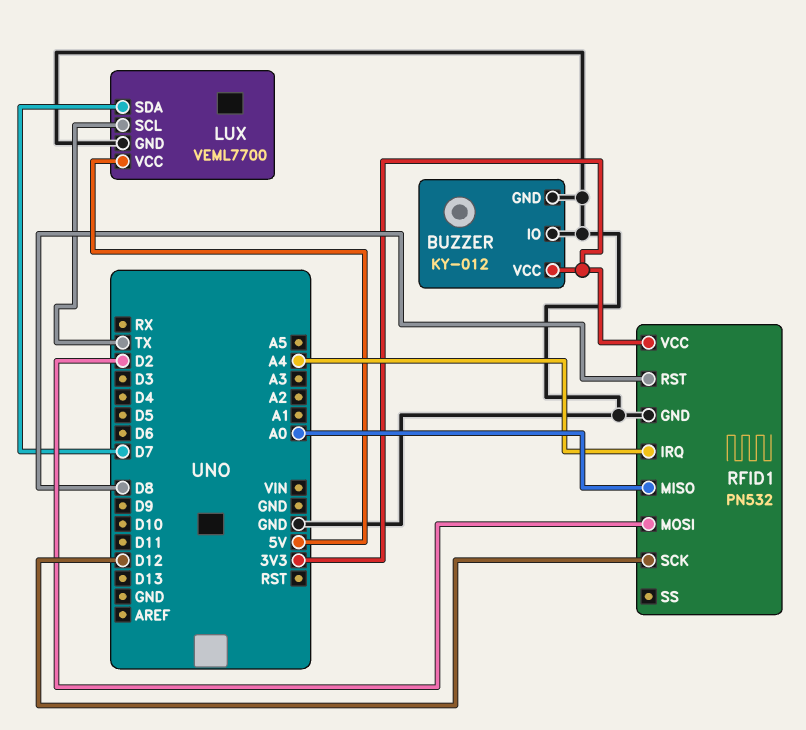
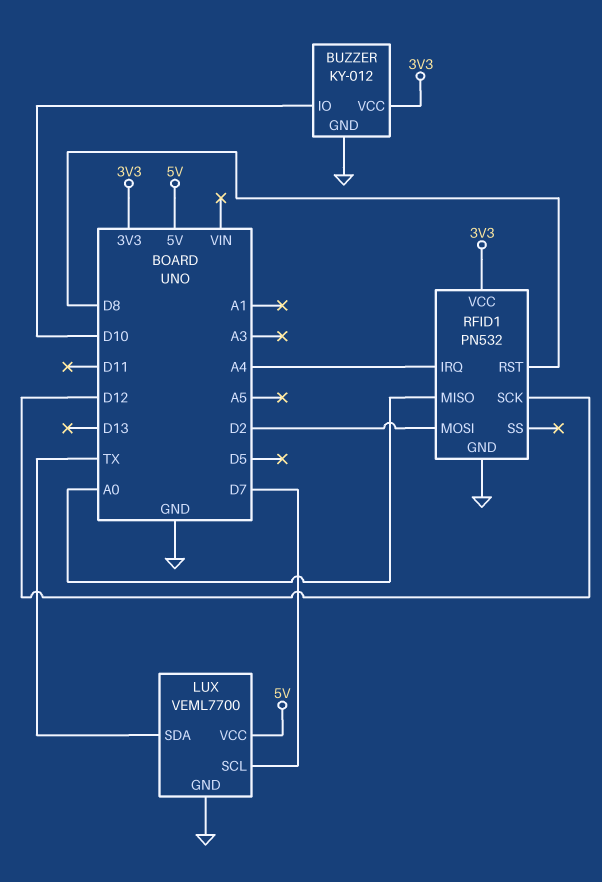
BUZZER pin IO: GND -> D10
LUX pin SCL: TX -> D7
LUX pin SDA: D7 -> TX

